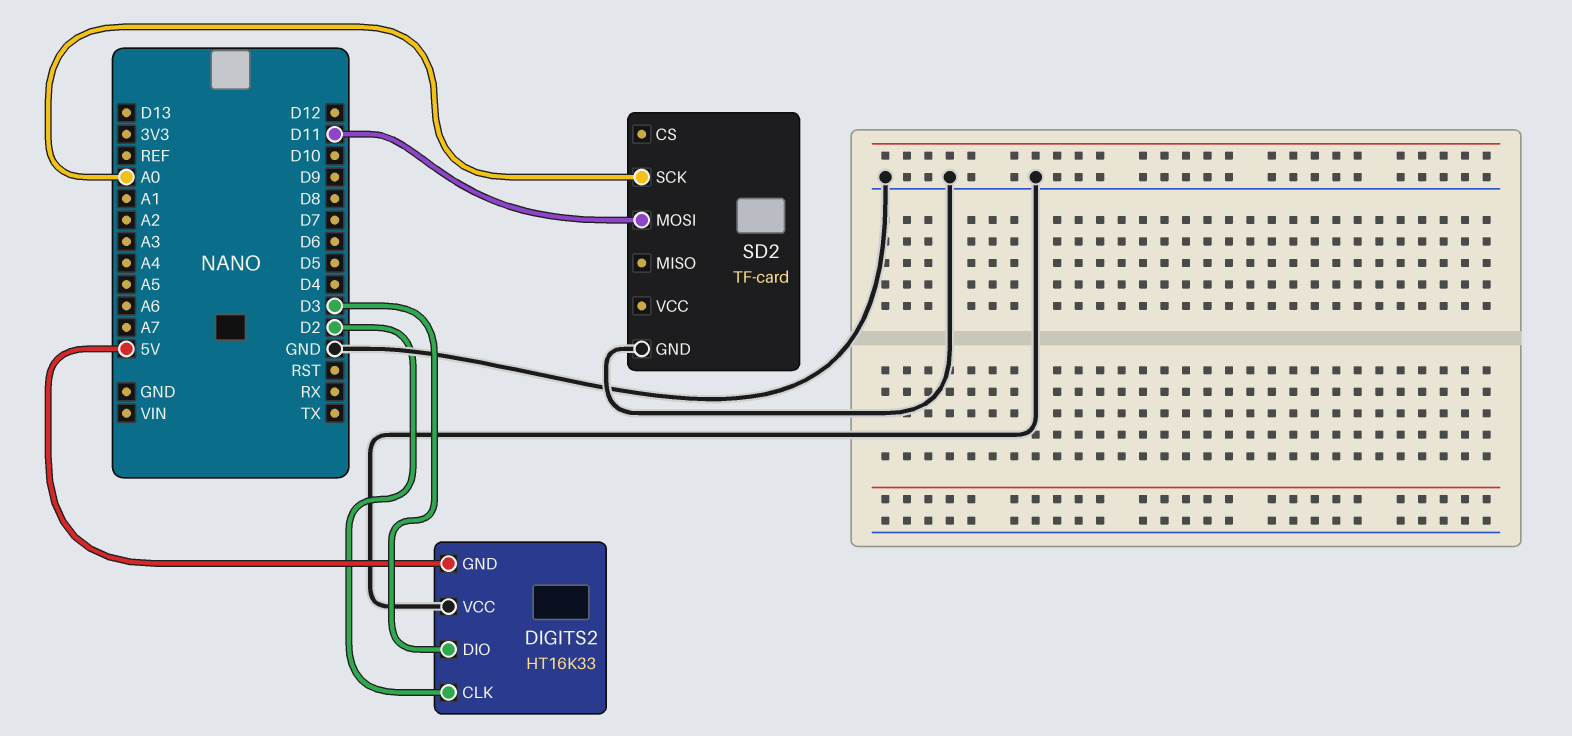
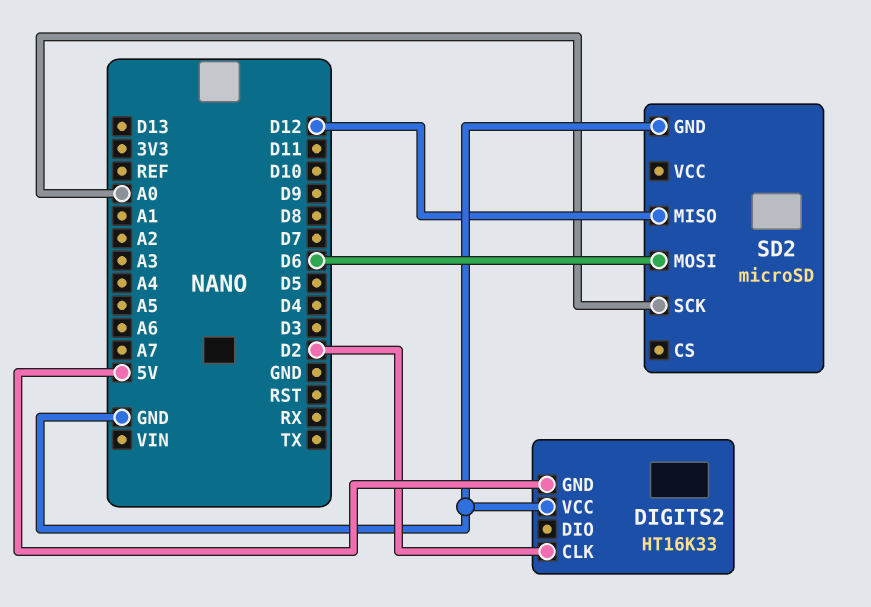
DIGITS2 pin DIO: D3 -> none
SD2: TF-card -> microSD
SD2 pin MISO: none -> D12
SD2 pin MOSI: D11 -> D6

